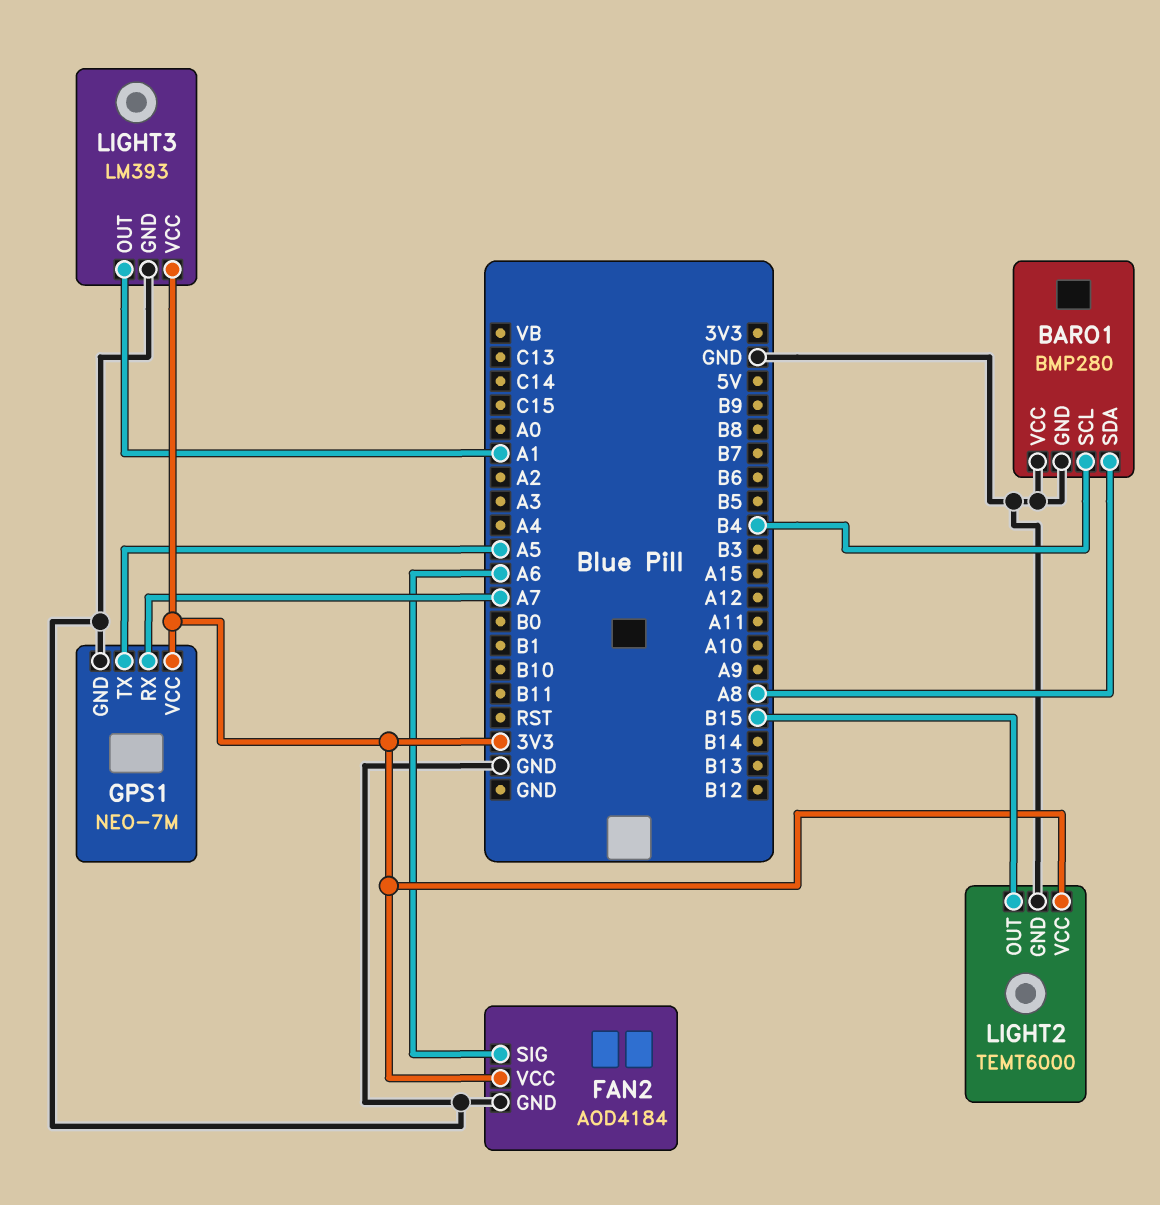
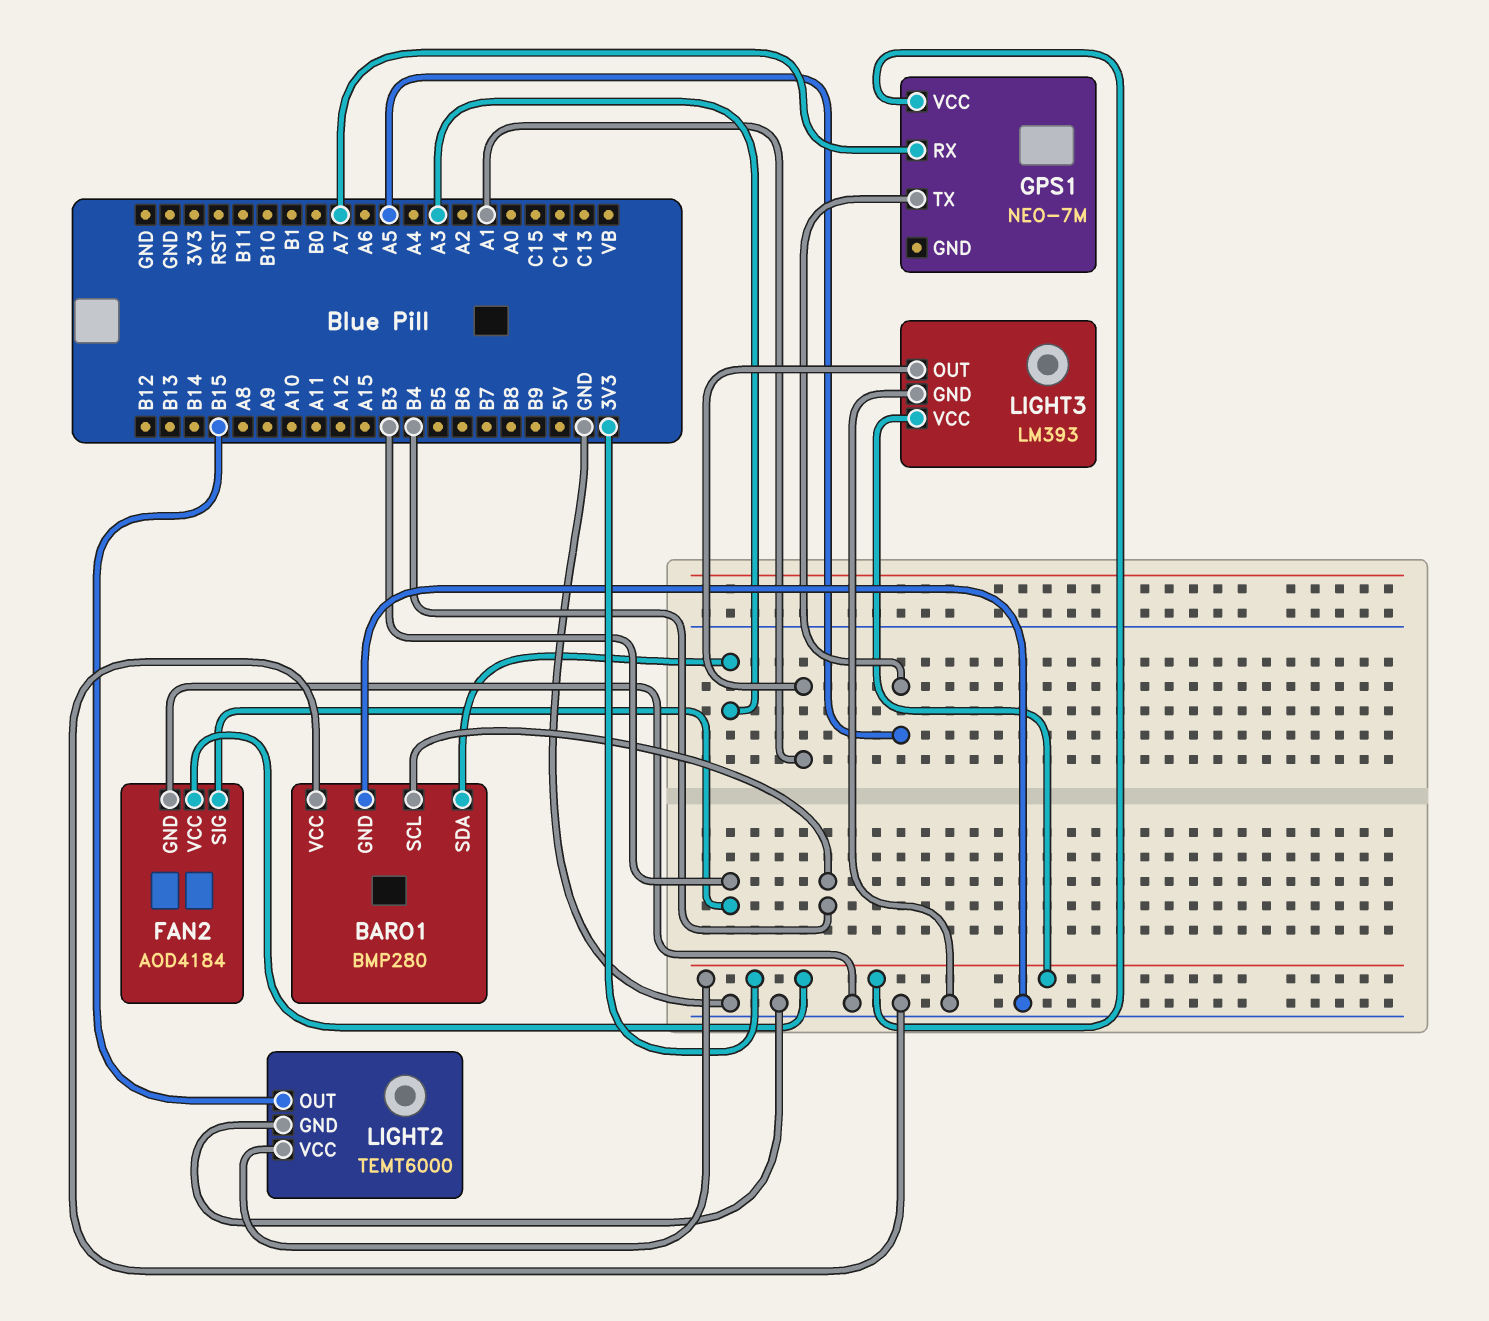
BARO1 pin SDA: A8 -> A3
FAN2 pin SIG: A6 -> B3
GPS1 pin GND: GND -> none

